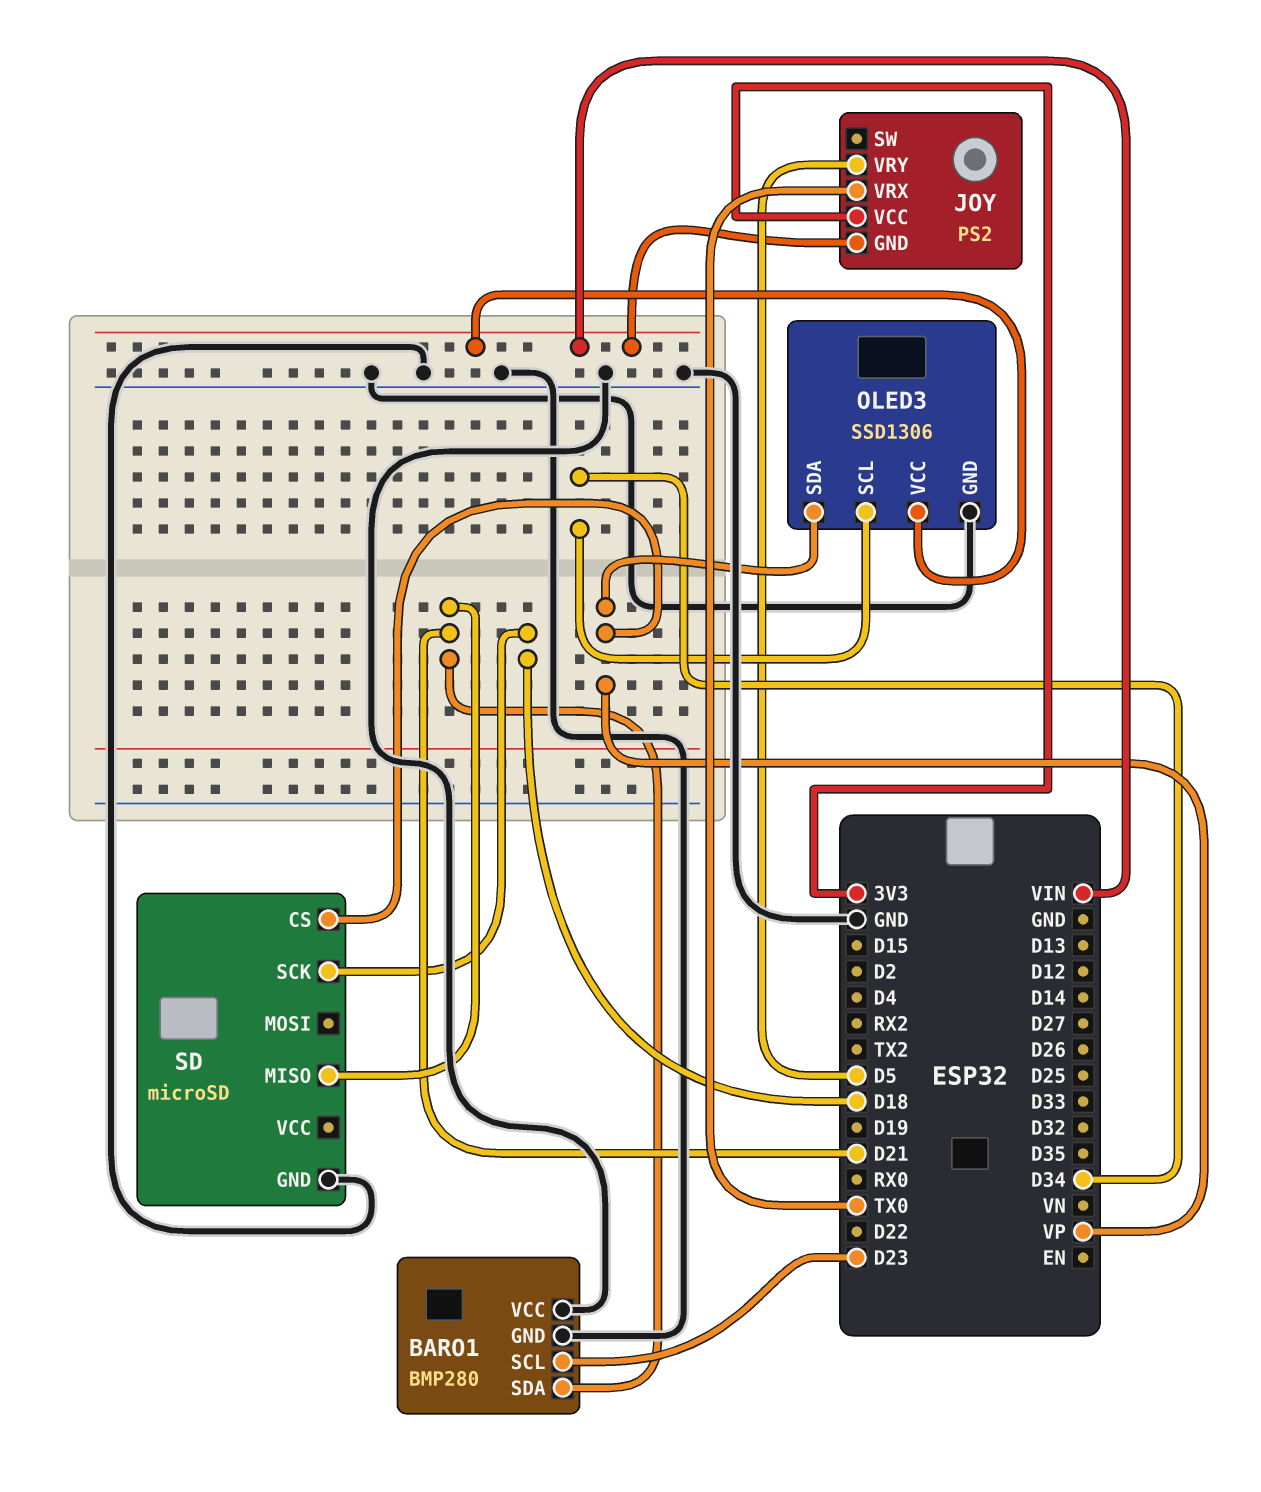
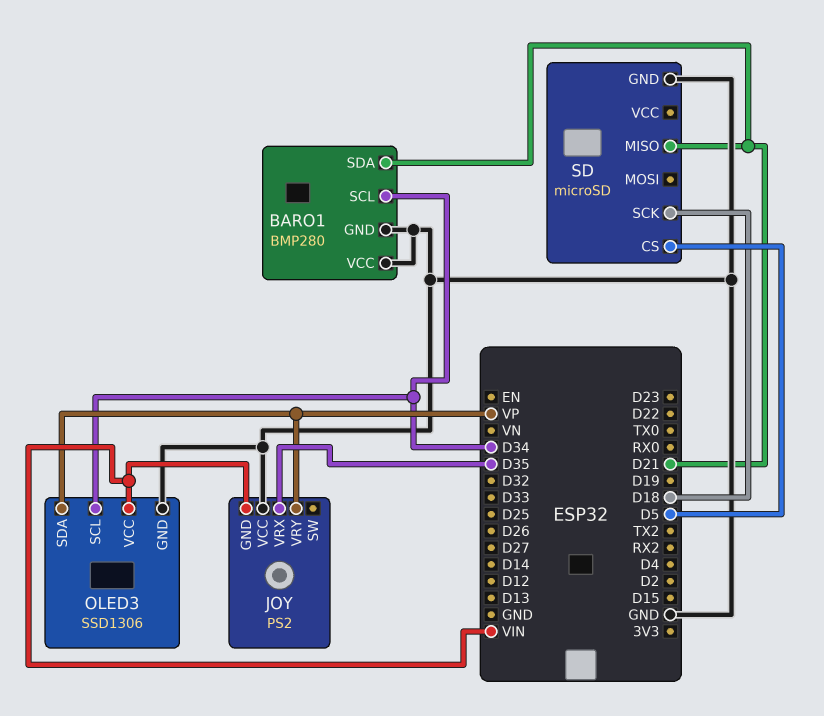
BARO1 pin SCL: D23 -> D34
JOY pin VCC: 3V3 -> GND
JOY pin VRX: TX0 -> D35
JOY pin VRY: D5 -> VP
SD pin CS: VP -> D5

